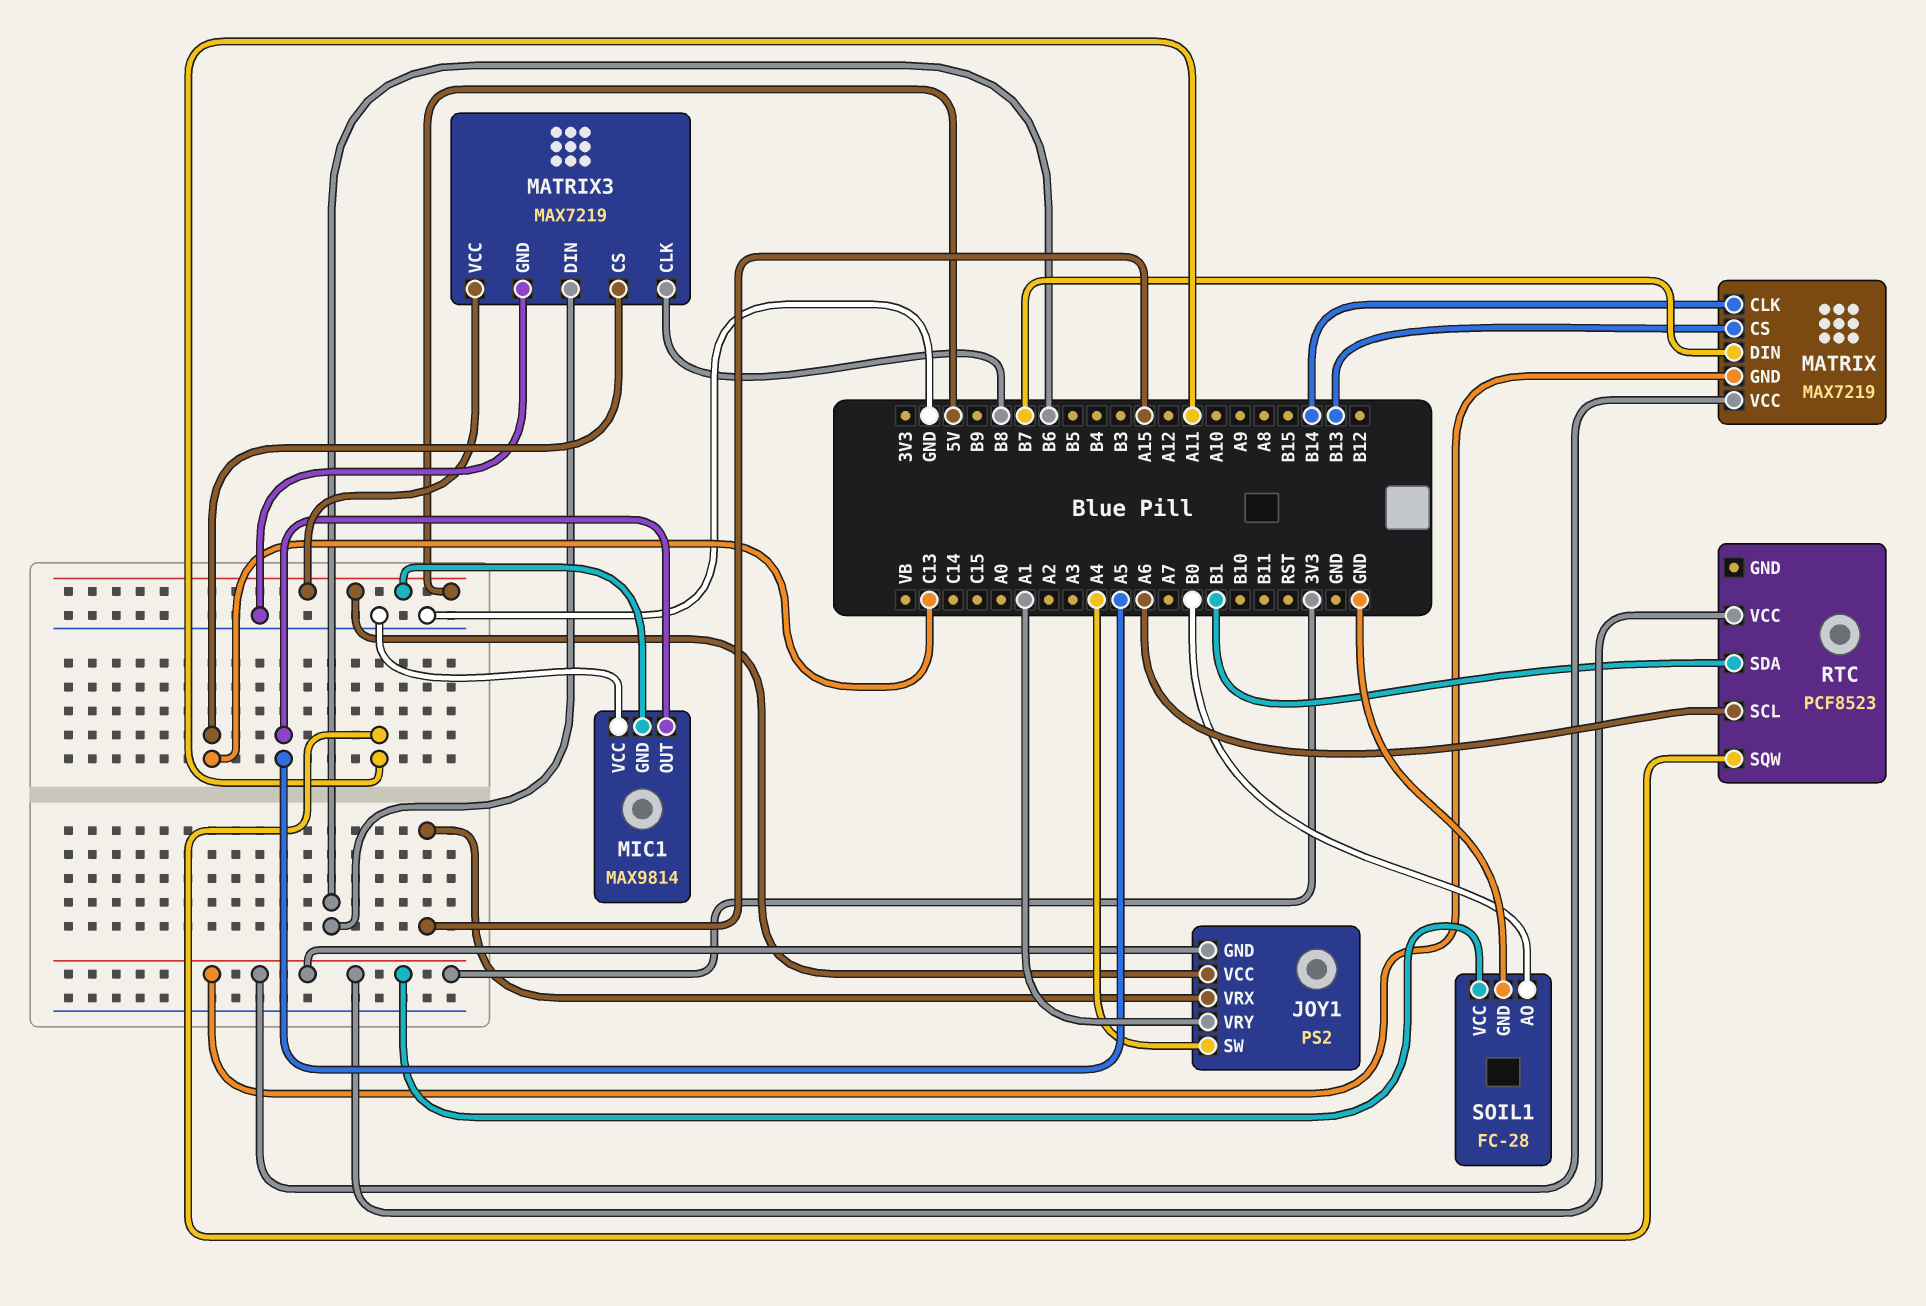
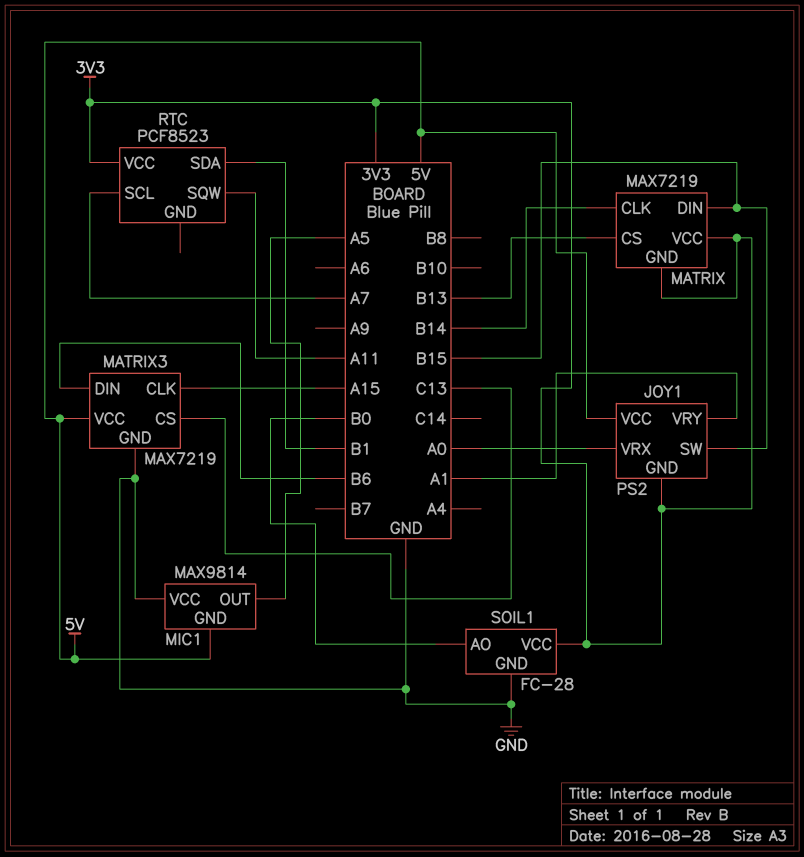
JOY1 pin SW: A4 -> B15
JOY1 pin VRX: A15 -> A0
MATRIX pin DIN: B7 -> B15
MATRIX3 pin CLK: B8 -> A15
RTC pin SCL: A6 -> A7

